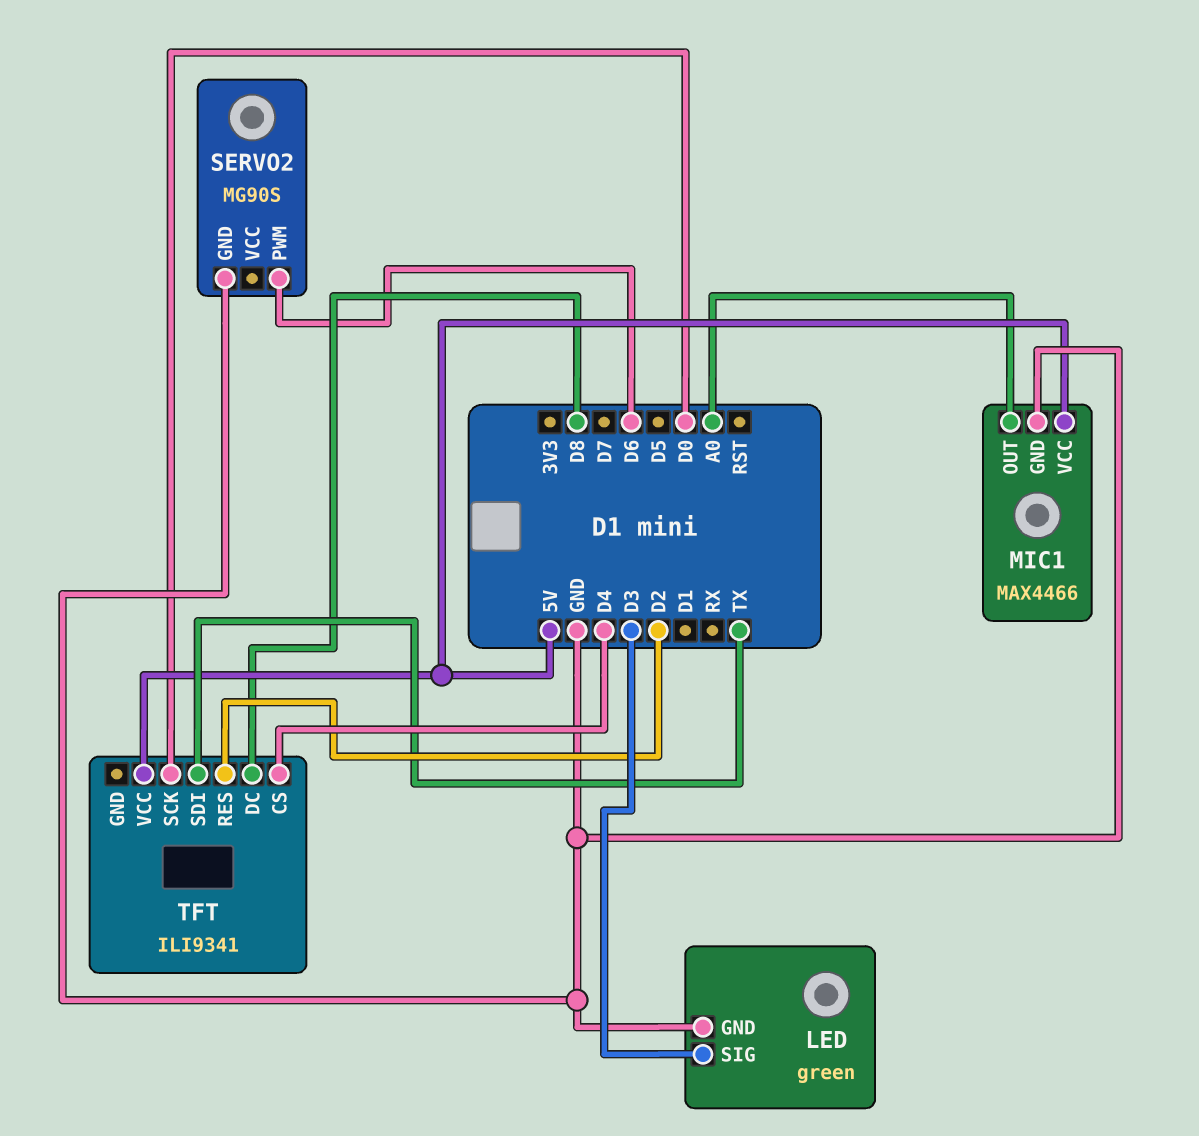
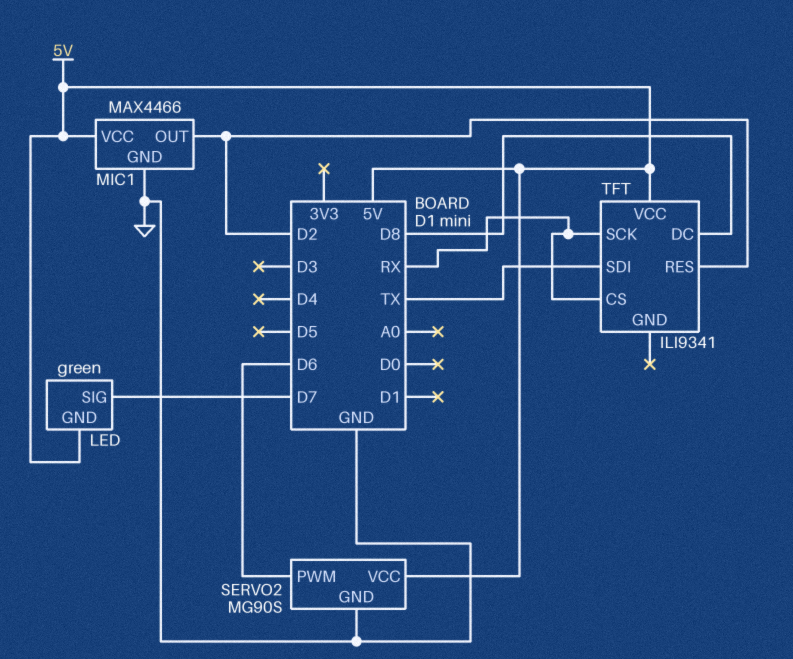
LED pin GND: GND -> 5V
LED pin SIG: D3 -> D7
MIC1 pin OUT: A0 -> D2
SERVO2 pin VCC: none -> 5V
TFT pin CS: D4 -> RX
TFT pin SCK: D0 -> RX

